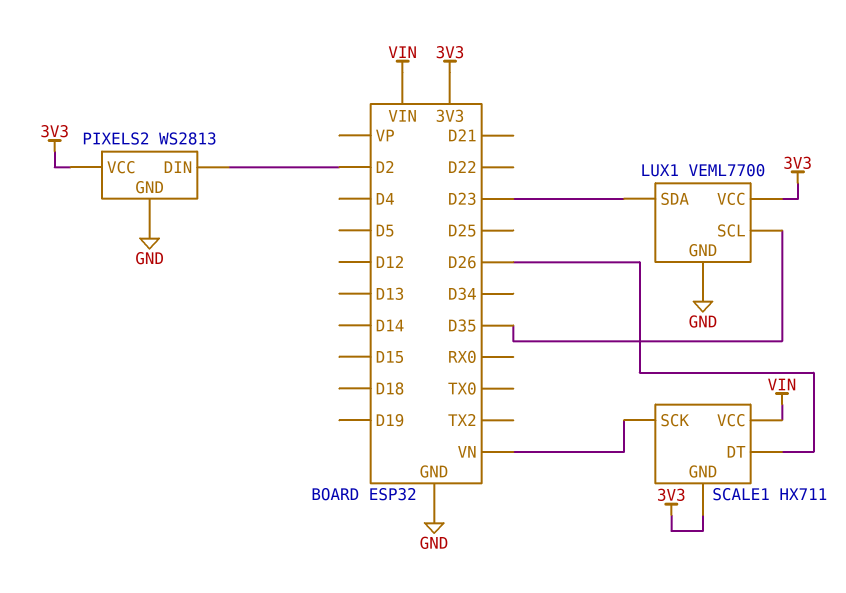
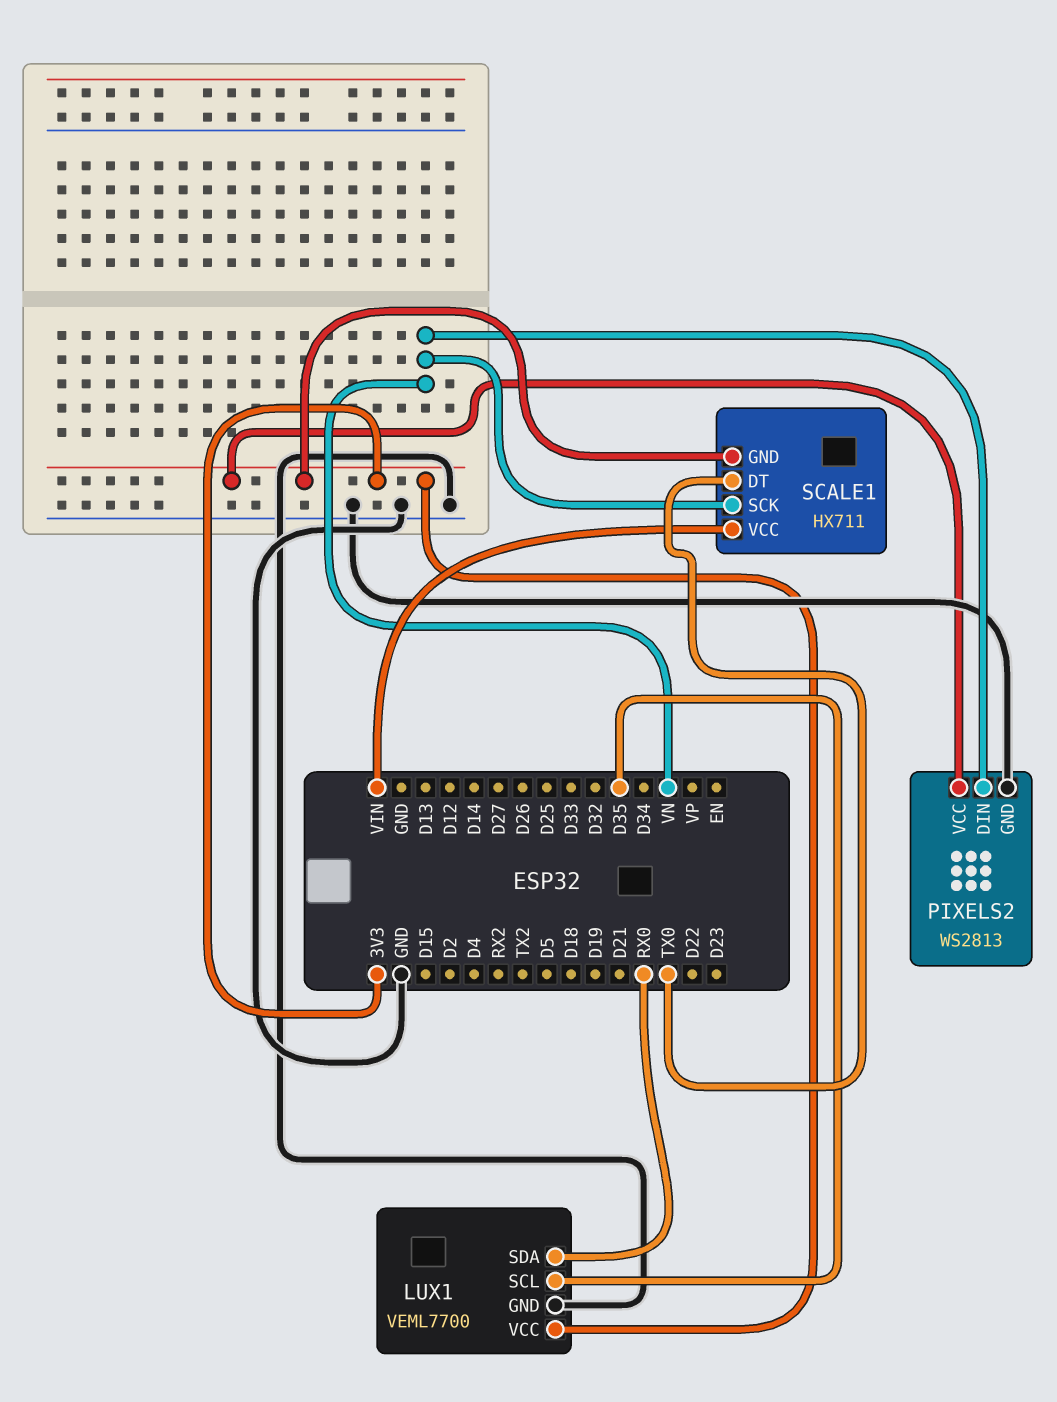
LUX1 pin SDA: D23 -> RX0
PIXELS2 pin DIN: D2 -> VN
SCALE1 pin DT: D26 -> TX0

